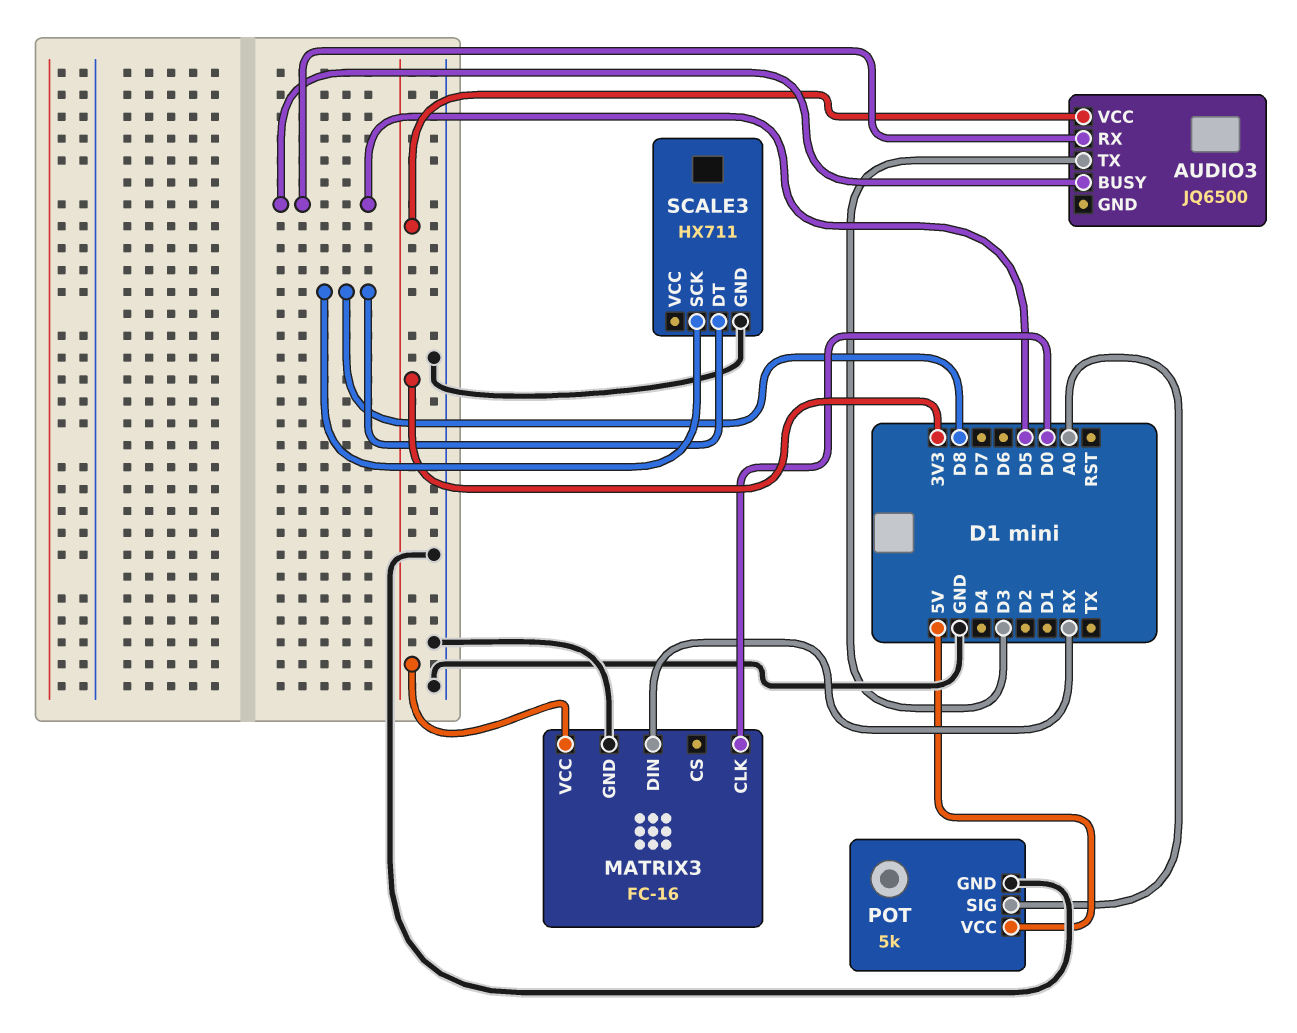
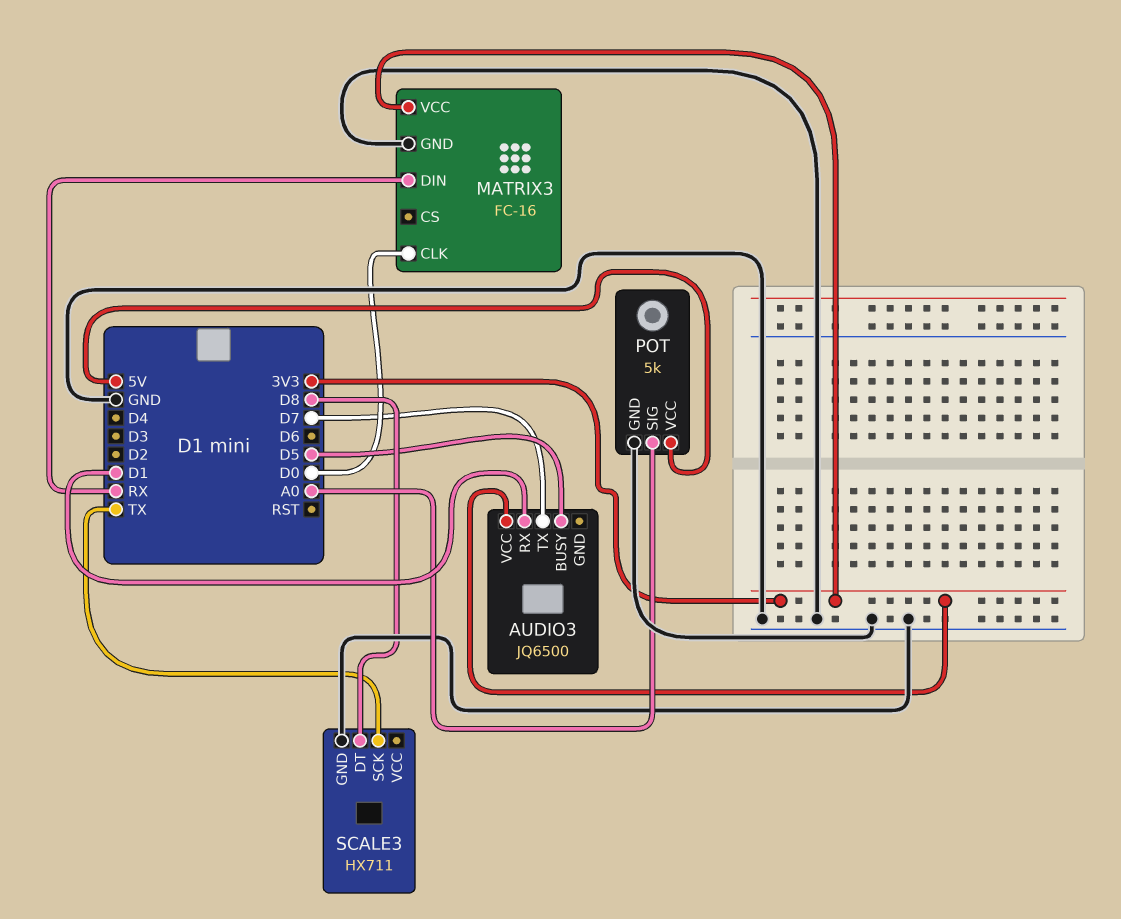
AUDIO3 pin RX: D5 -> D1
AUDIO3 pin TX: D3 -> D7
SCALE3 pin SCK: D8 -> TX

